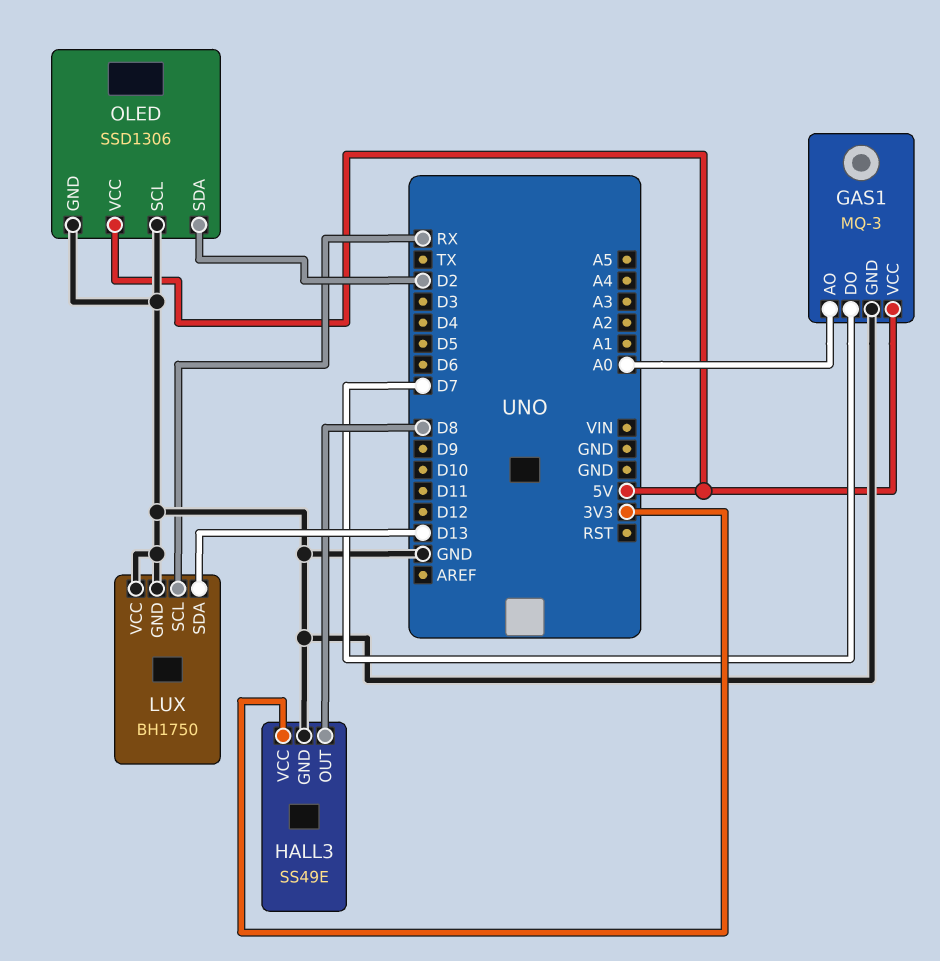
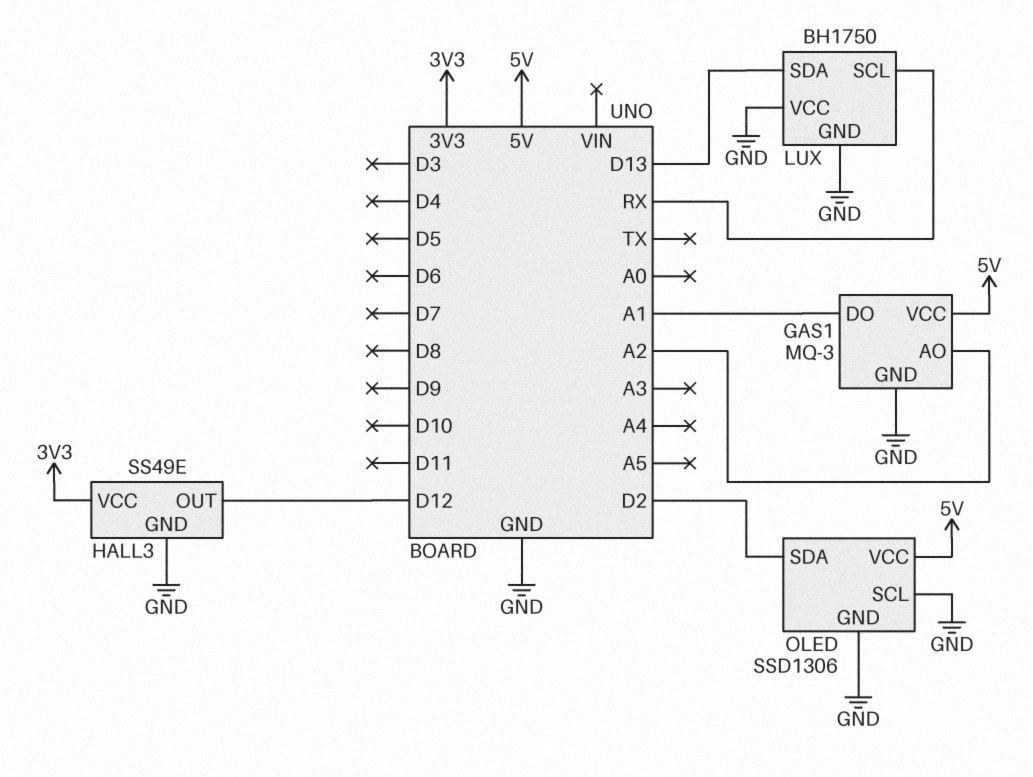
GAS1 pin AO: A0 -> A2
GAS1 pin DO: D7 -> A1
HALL3 pin OUT: D8 -> D12

